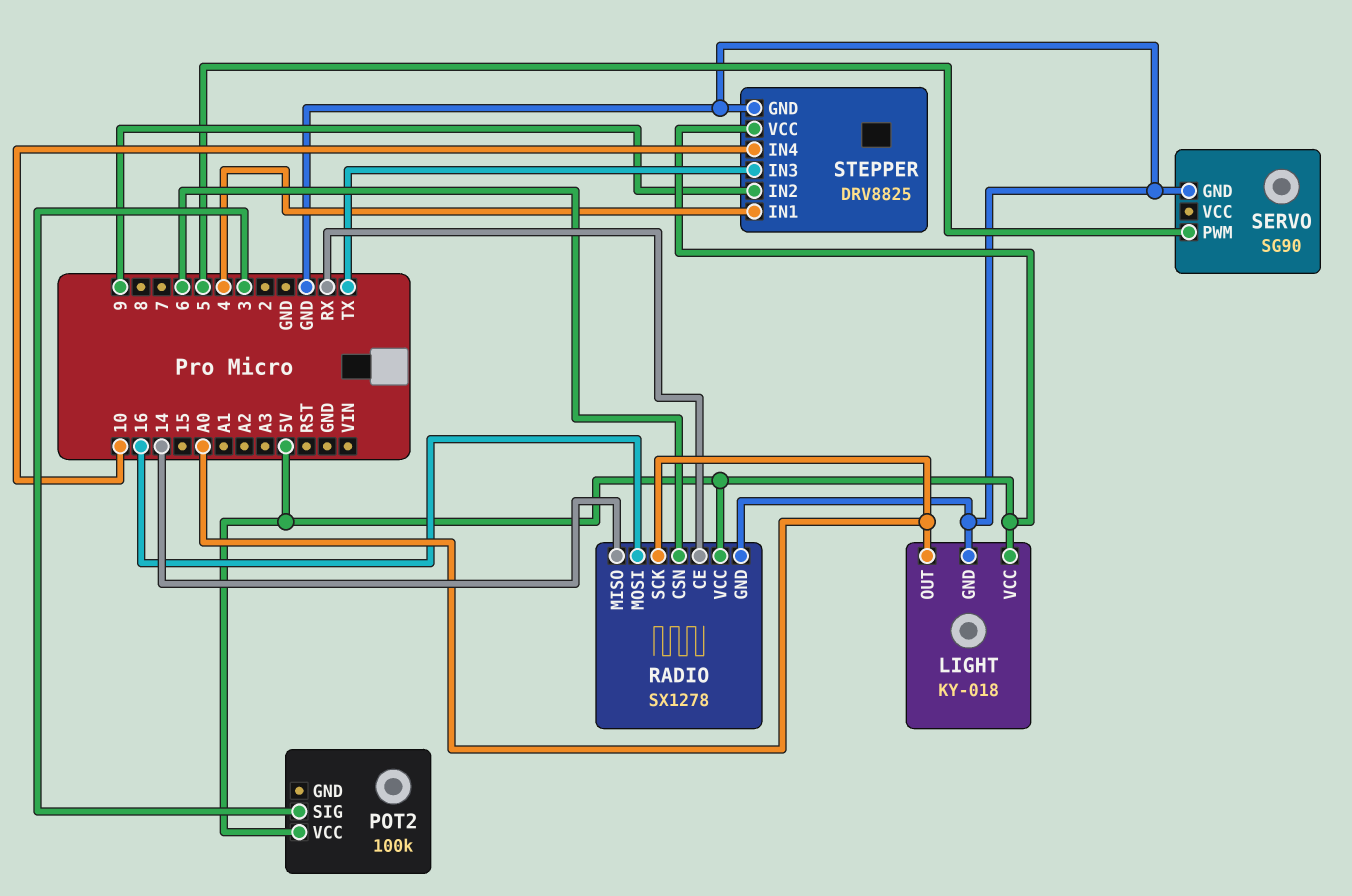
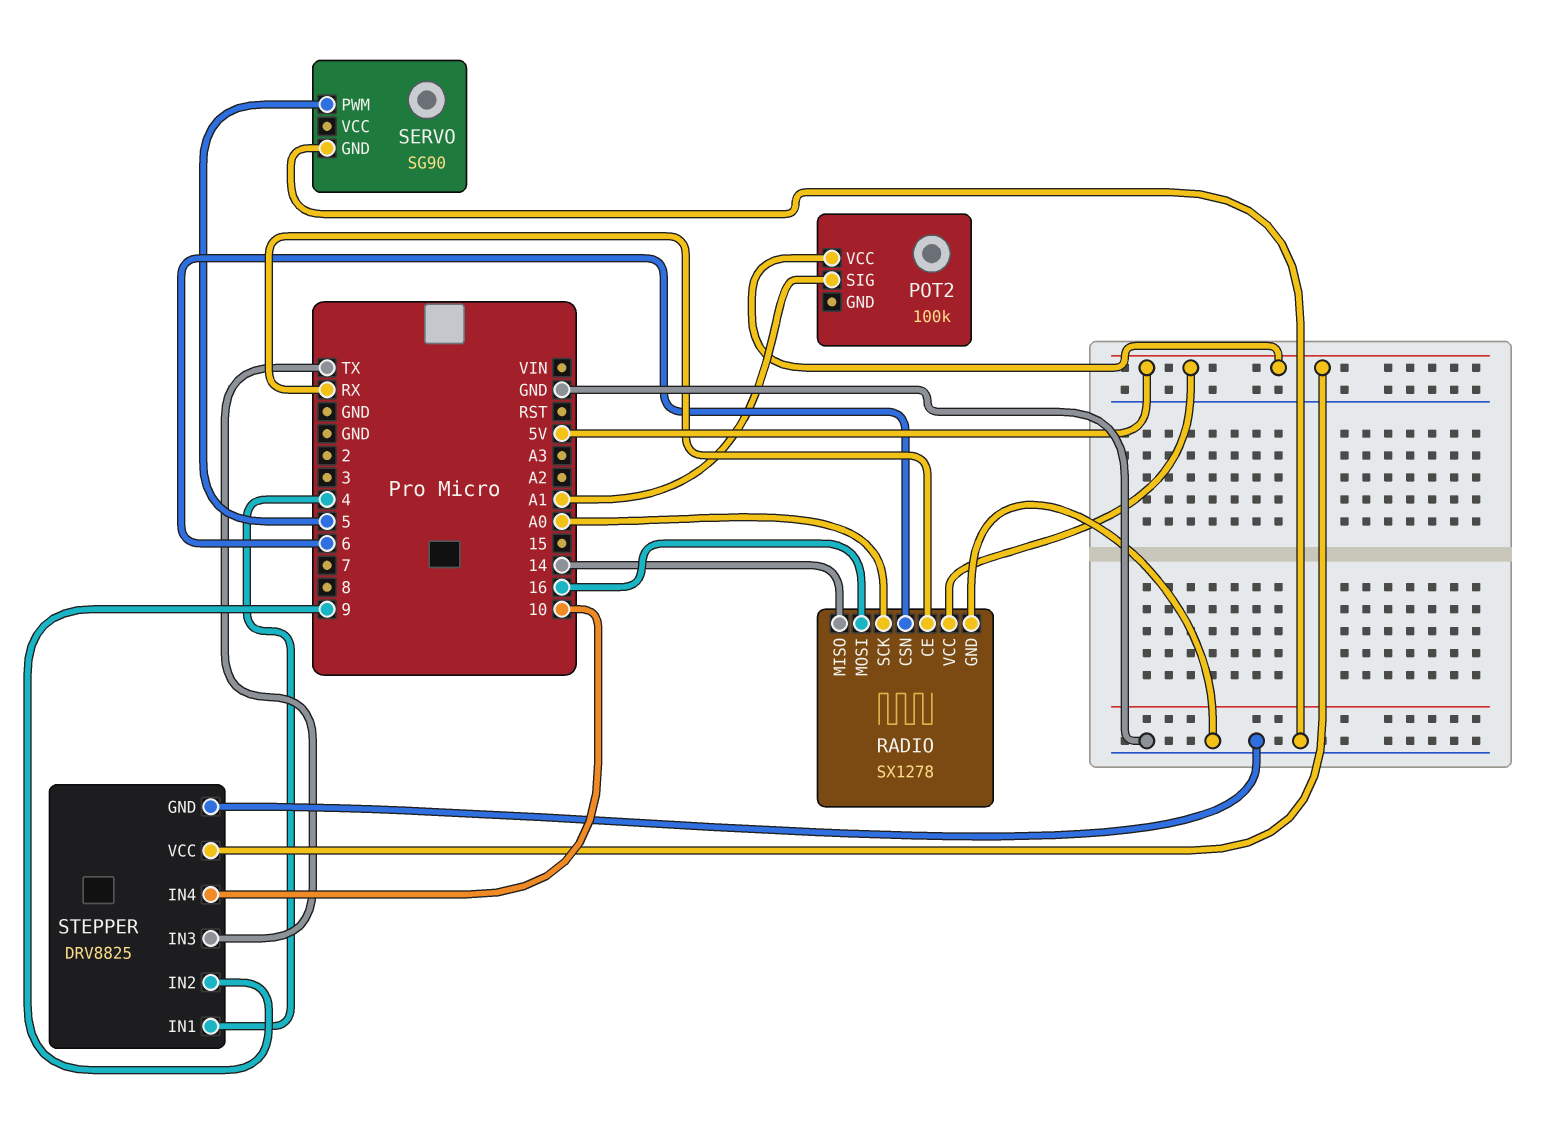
LIGHT: KY-018 -> none
LIGHT pin GND: GND -> none
LIGHT pin OUT: A0 -> none
LIGHT pin VCC: 5V -> none
POT2 pin SIG: 3 -> A1

